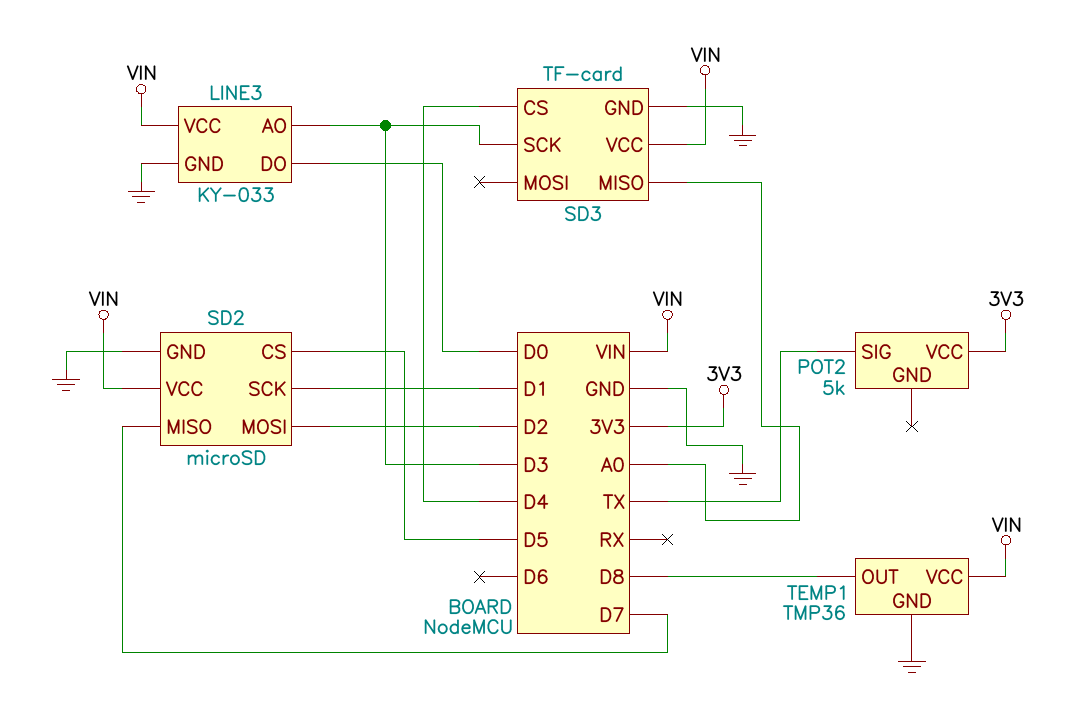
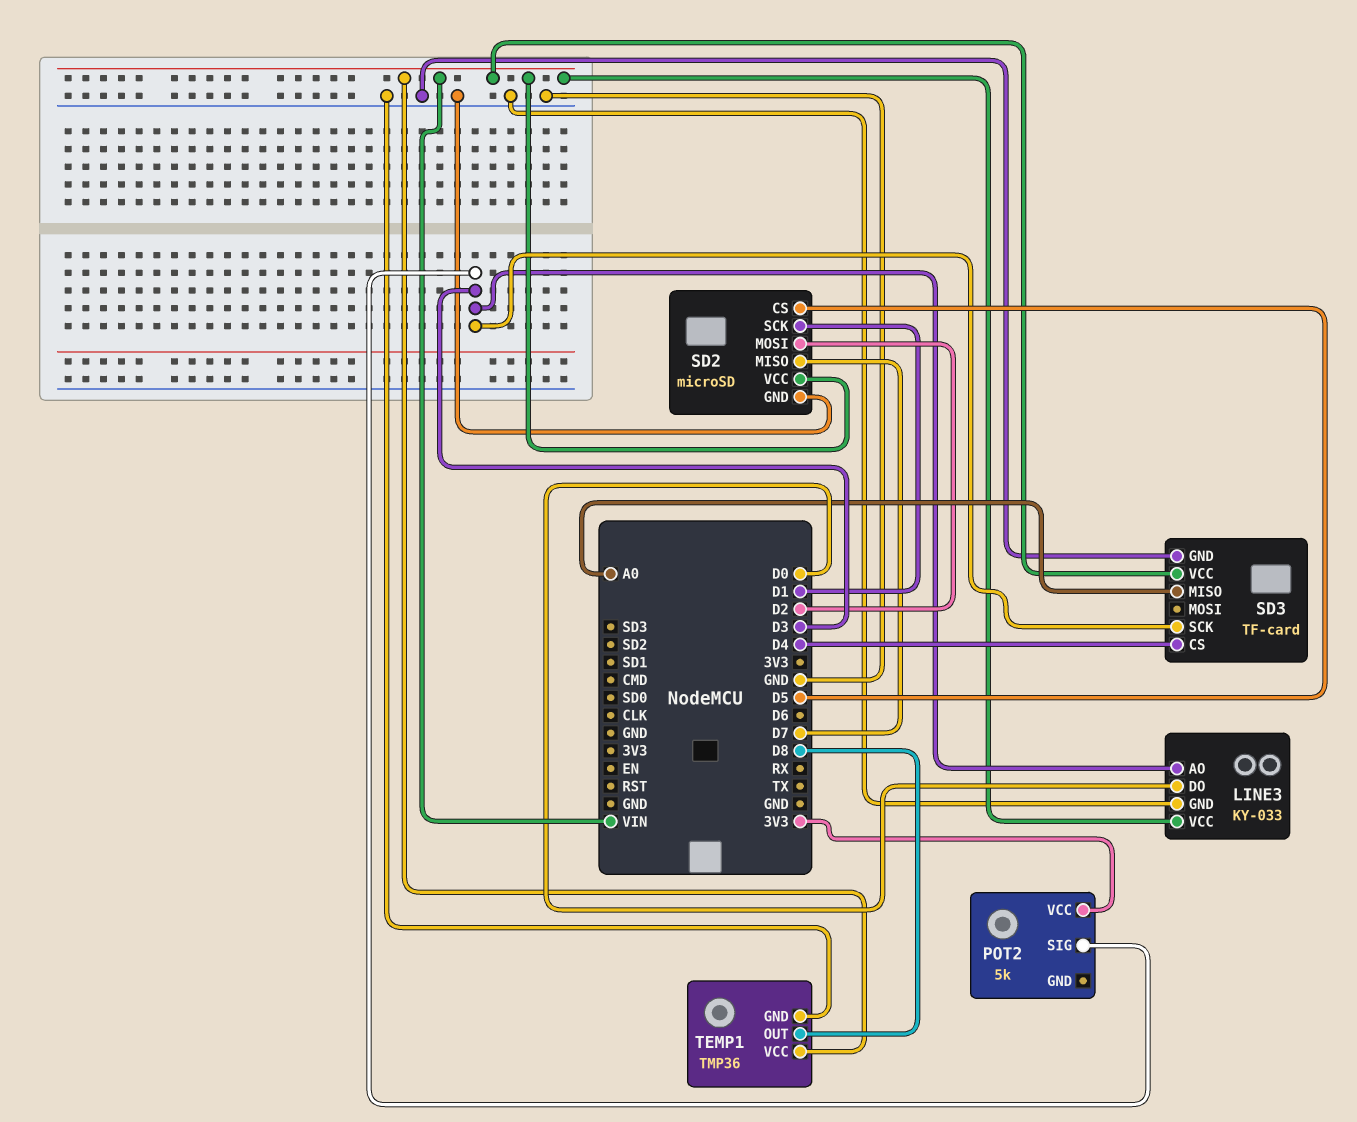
POT2 pin SIG: TX -> D3

